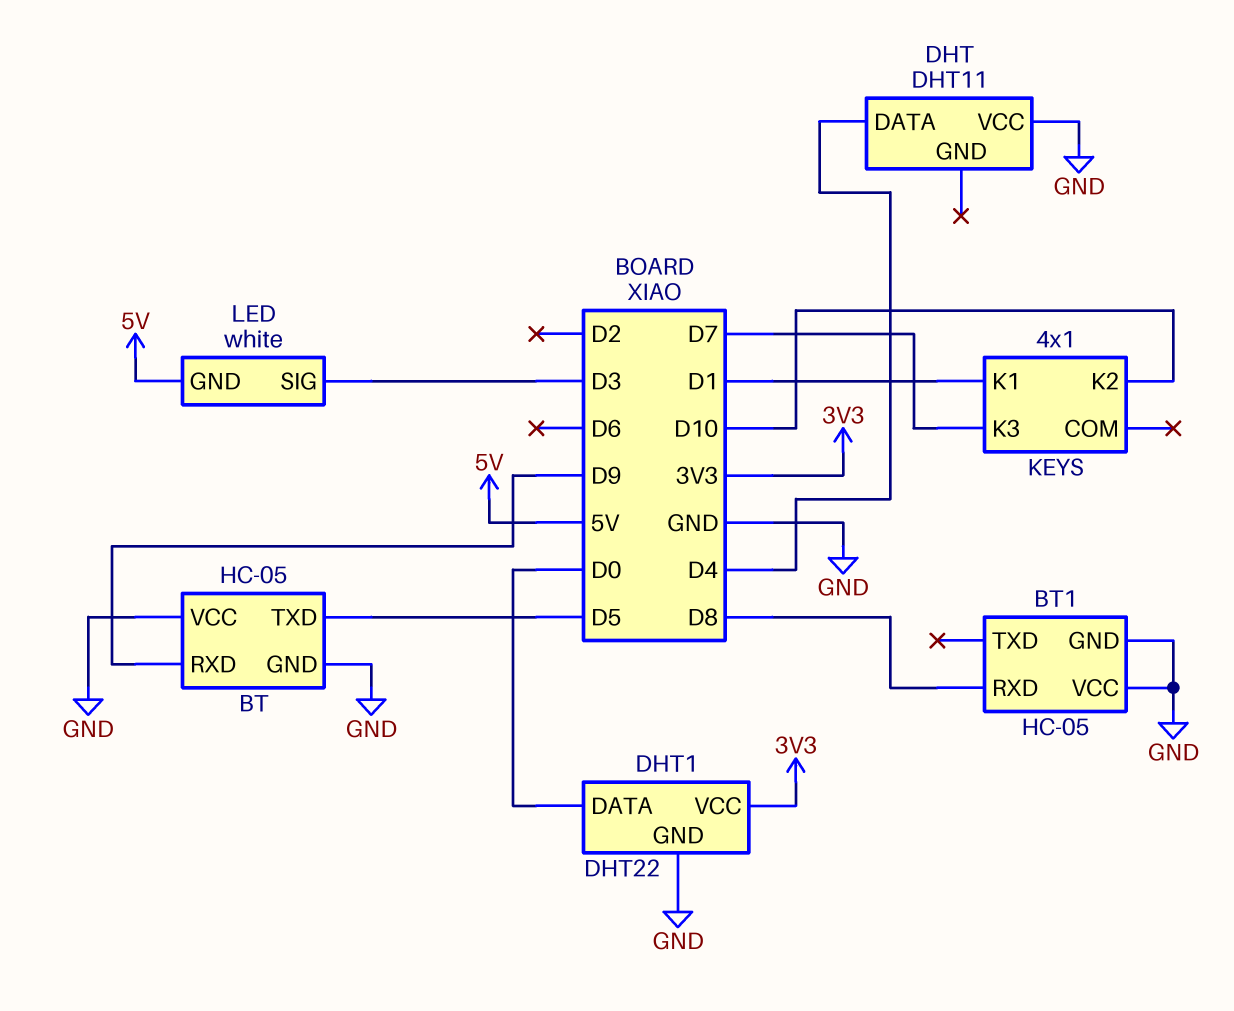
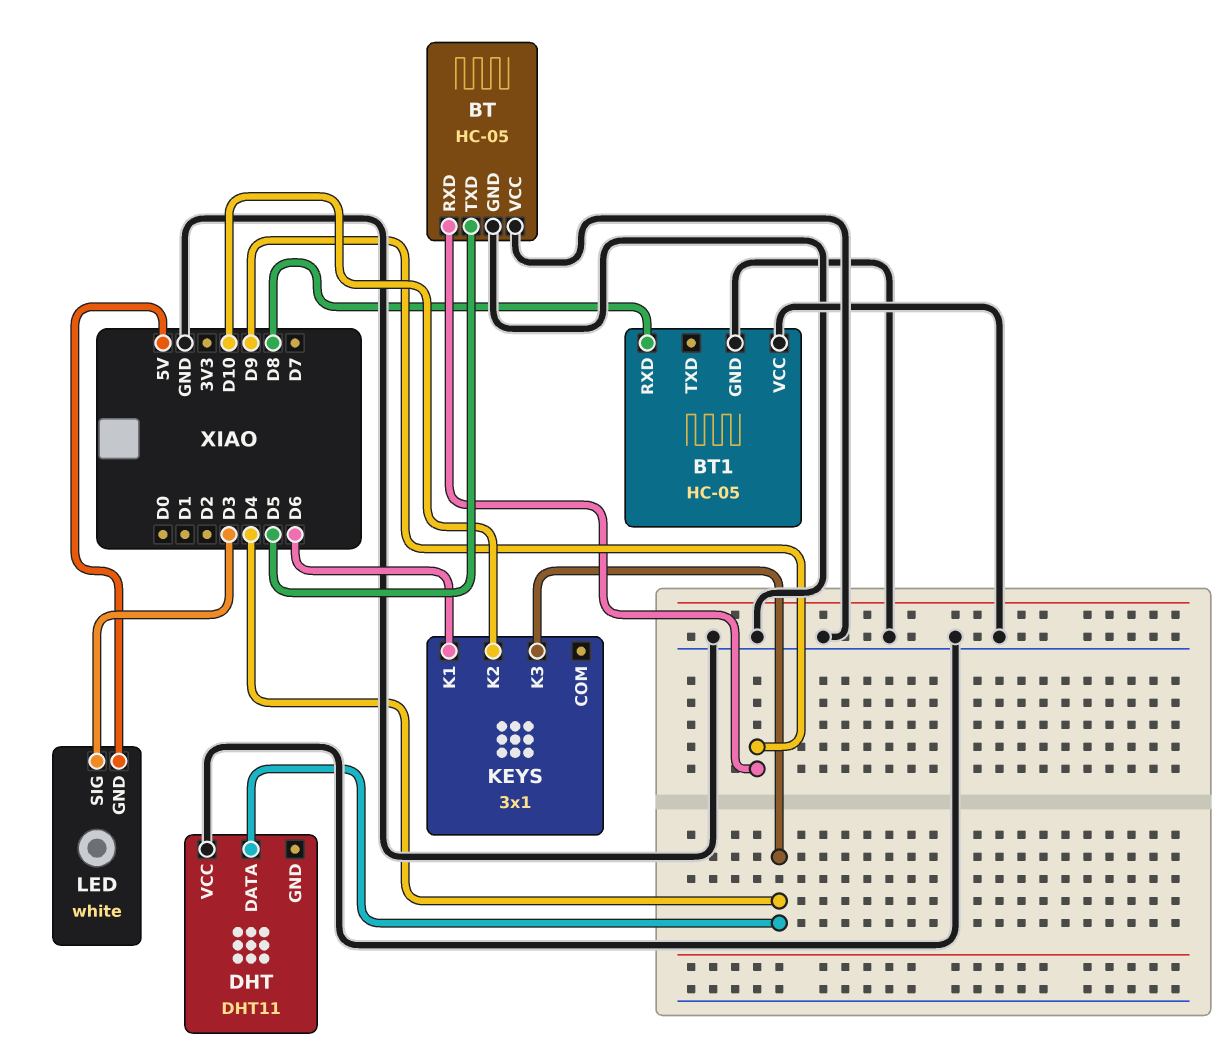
DHT1: DHT22 -> none
DHT1 pin DATA: D0 -> none
DHT1 pin GND: GND -> none
DHT1 pin VCC: 3V3 -> none
KEYS: 4x1 -> 3x1
KEYS pin K1: D1 -> D6
KEYS pin K3: D7 -> D4

